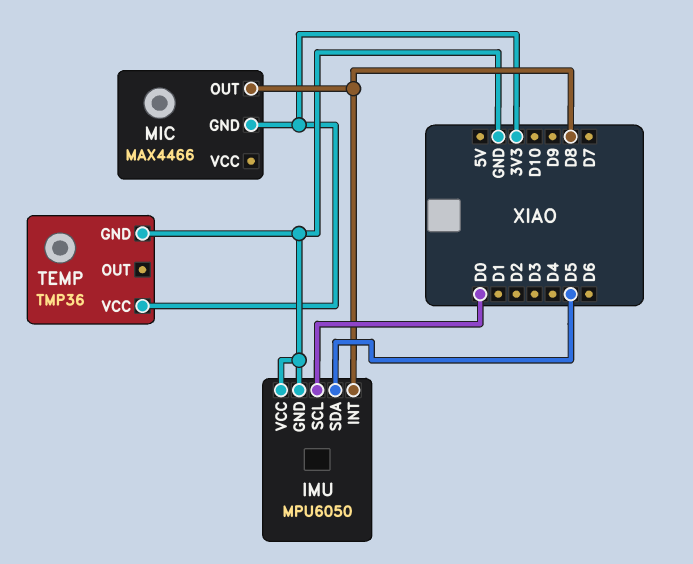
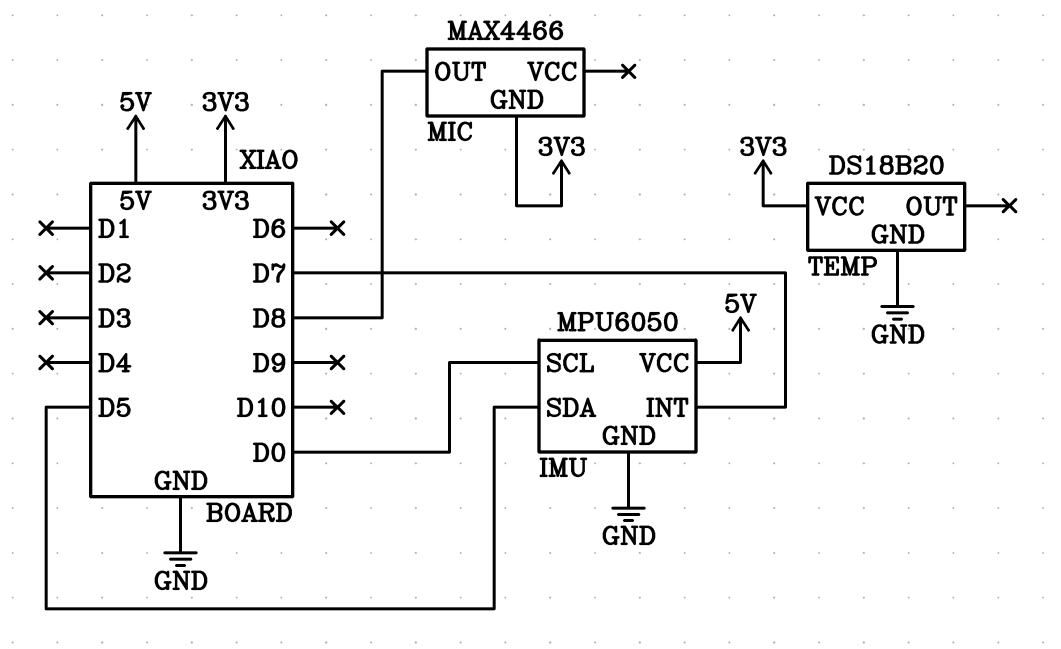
IMU pin INT: D8 -> D7
IMU pin VCC: GND -> 5V
TEMP: TMP36 -> DS18B20

